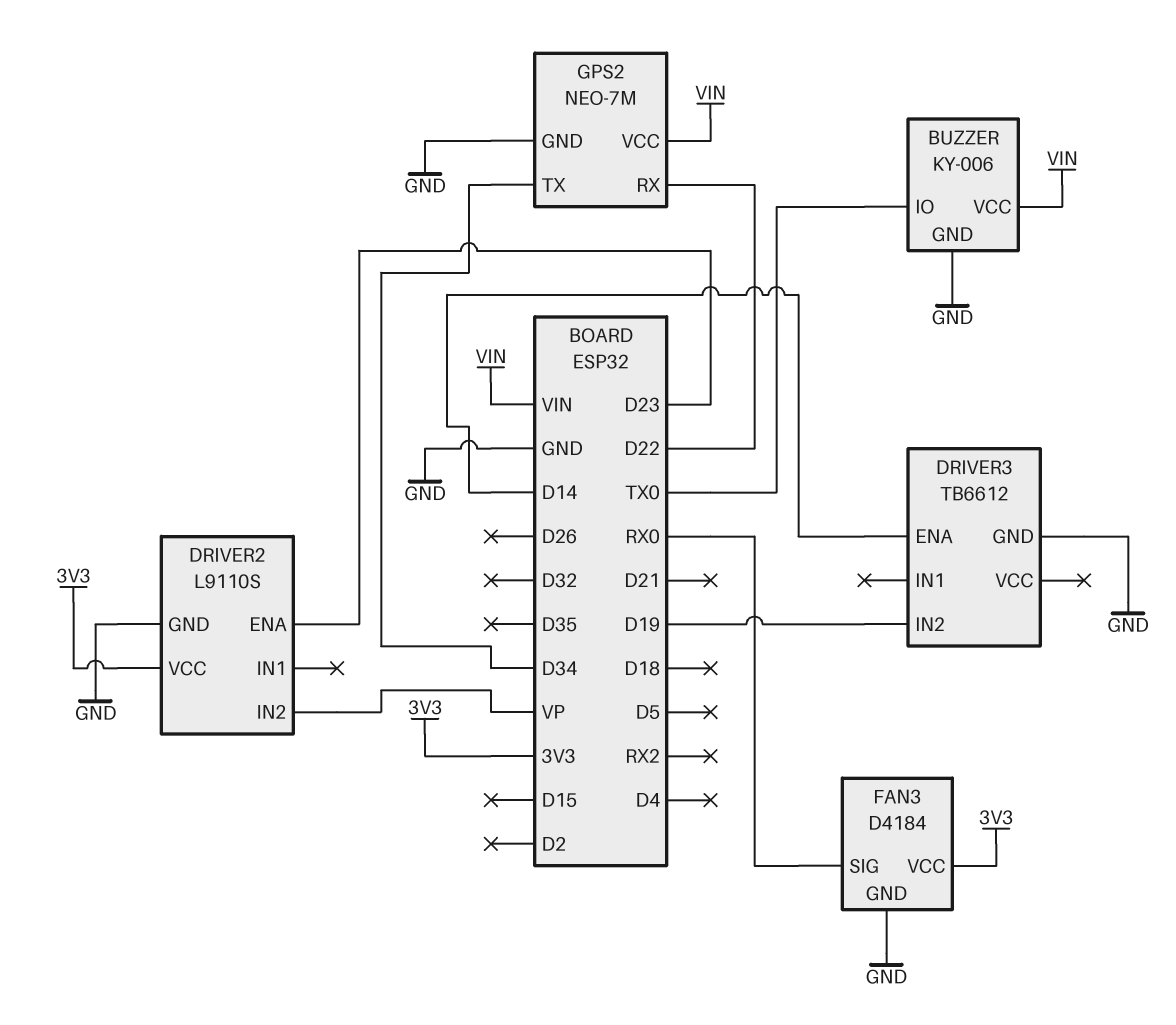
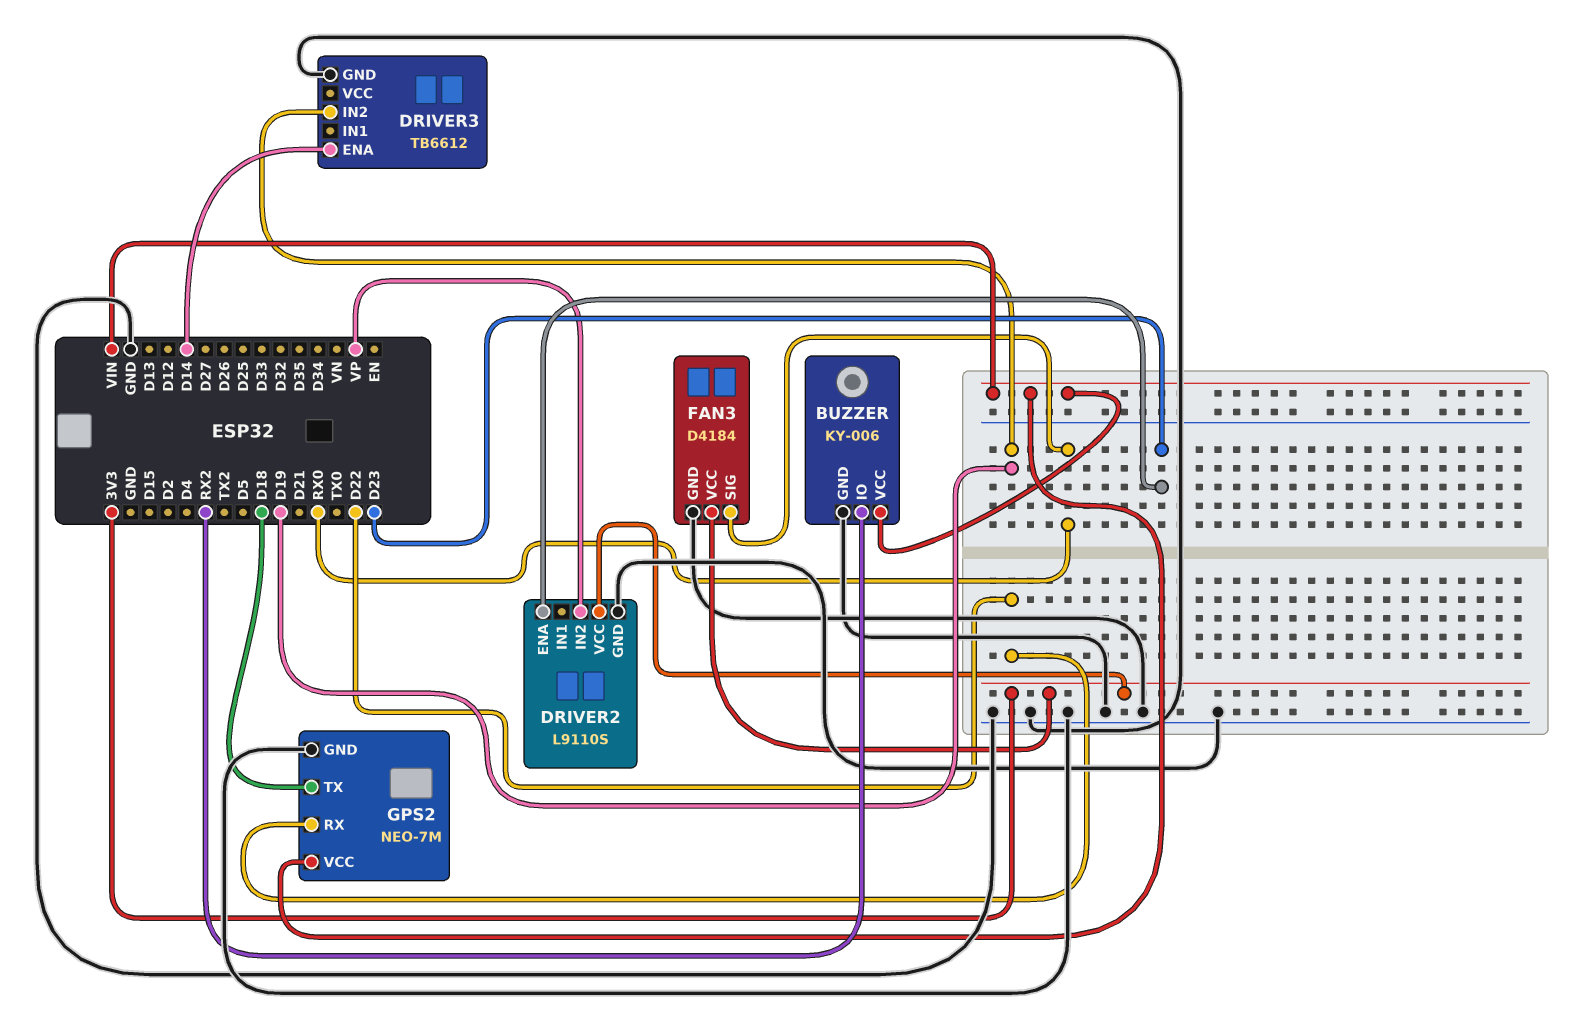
BUZZER pin IO: TX0 -> RX2
GPS2 pin TX: D34 -> D18

